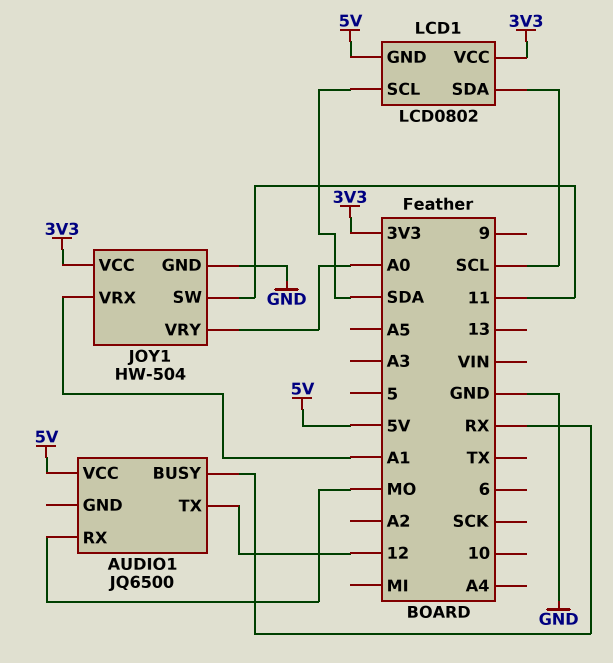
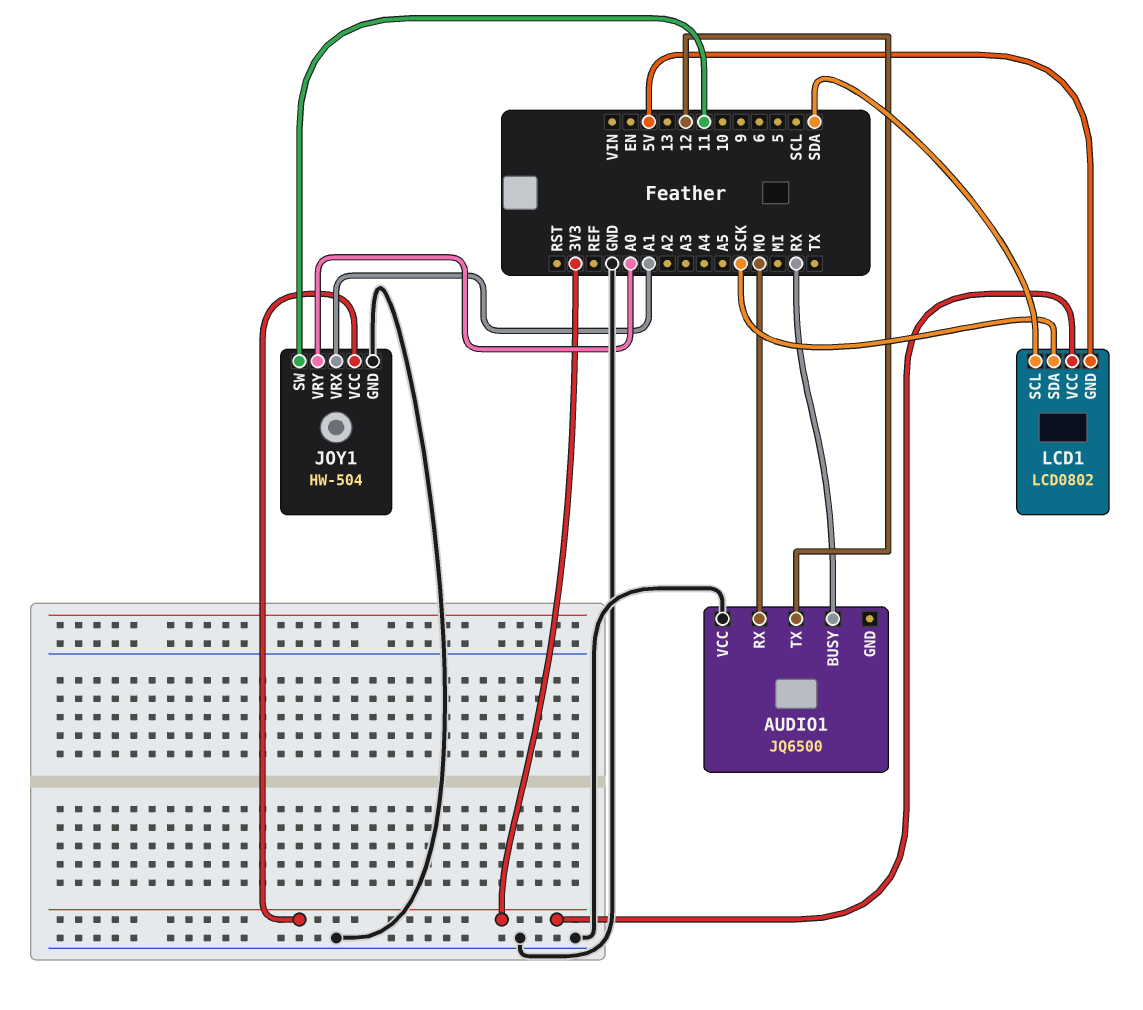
AUDIO1 pin VCC: 5V -> GND
LCD1 pin SDA: SCL -> SCK

